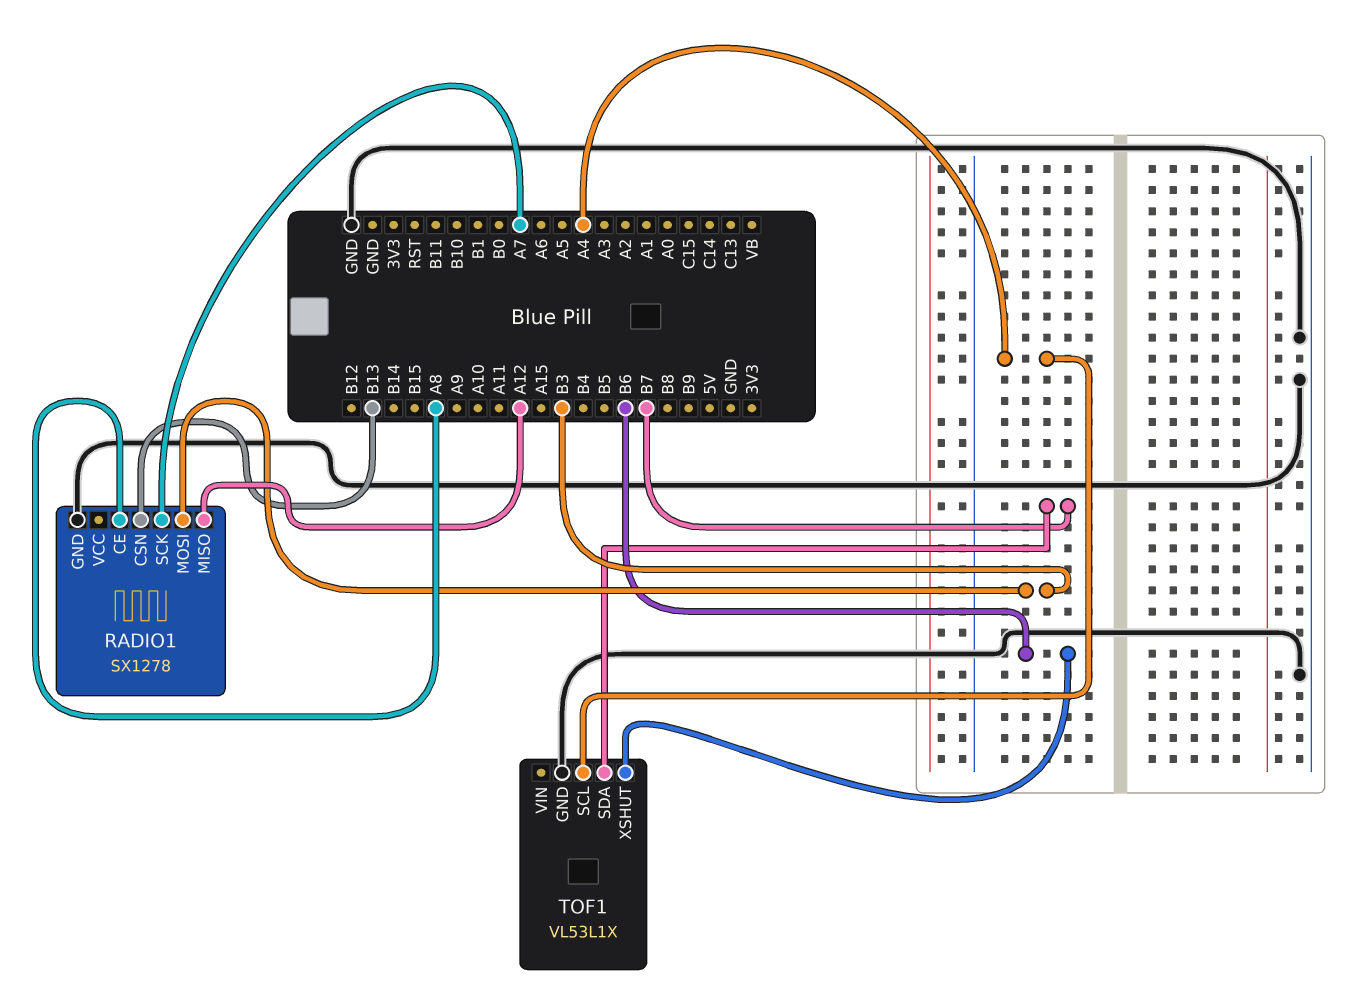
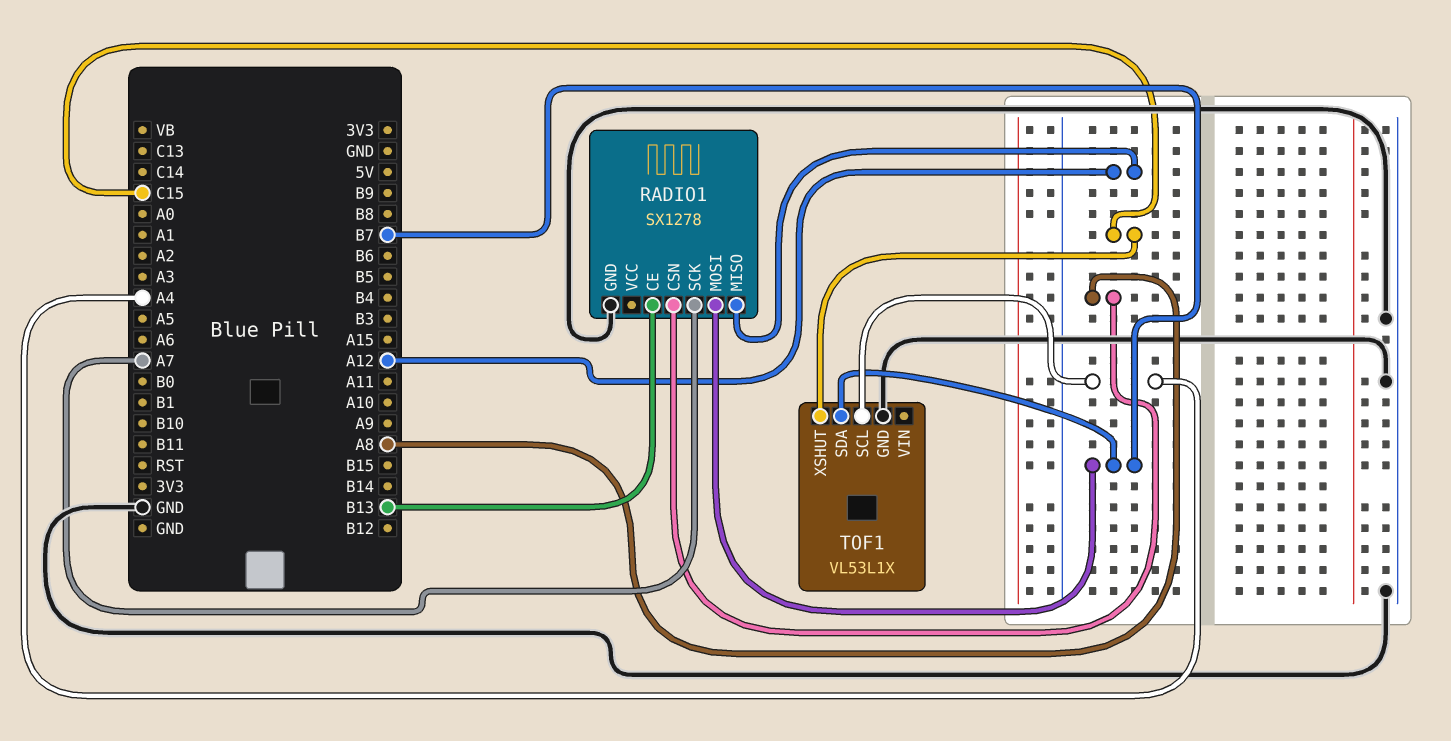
RADIO1 pin CE: A8 -> B13
RADIO1 pin CSN: B13 -> A8
RADIO1 pin MOSI: B3 -> B7
TOF1 pin XSHUT: B6 -> C15

